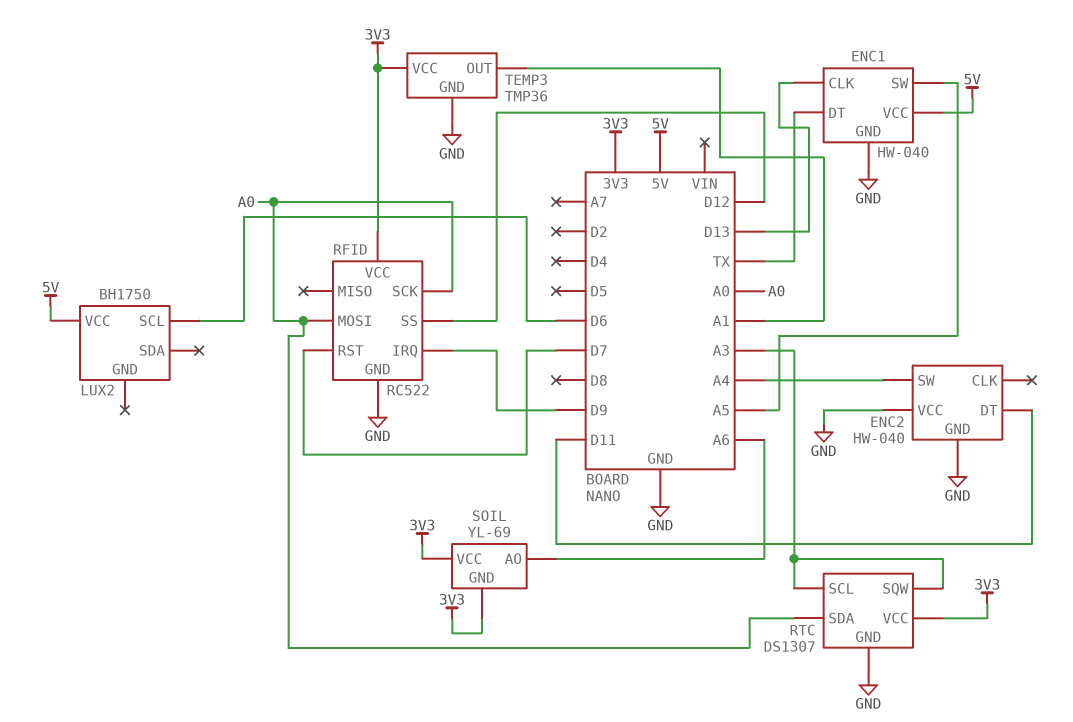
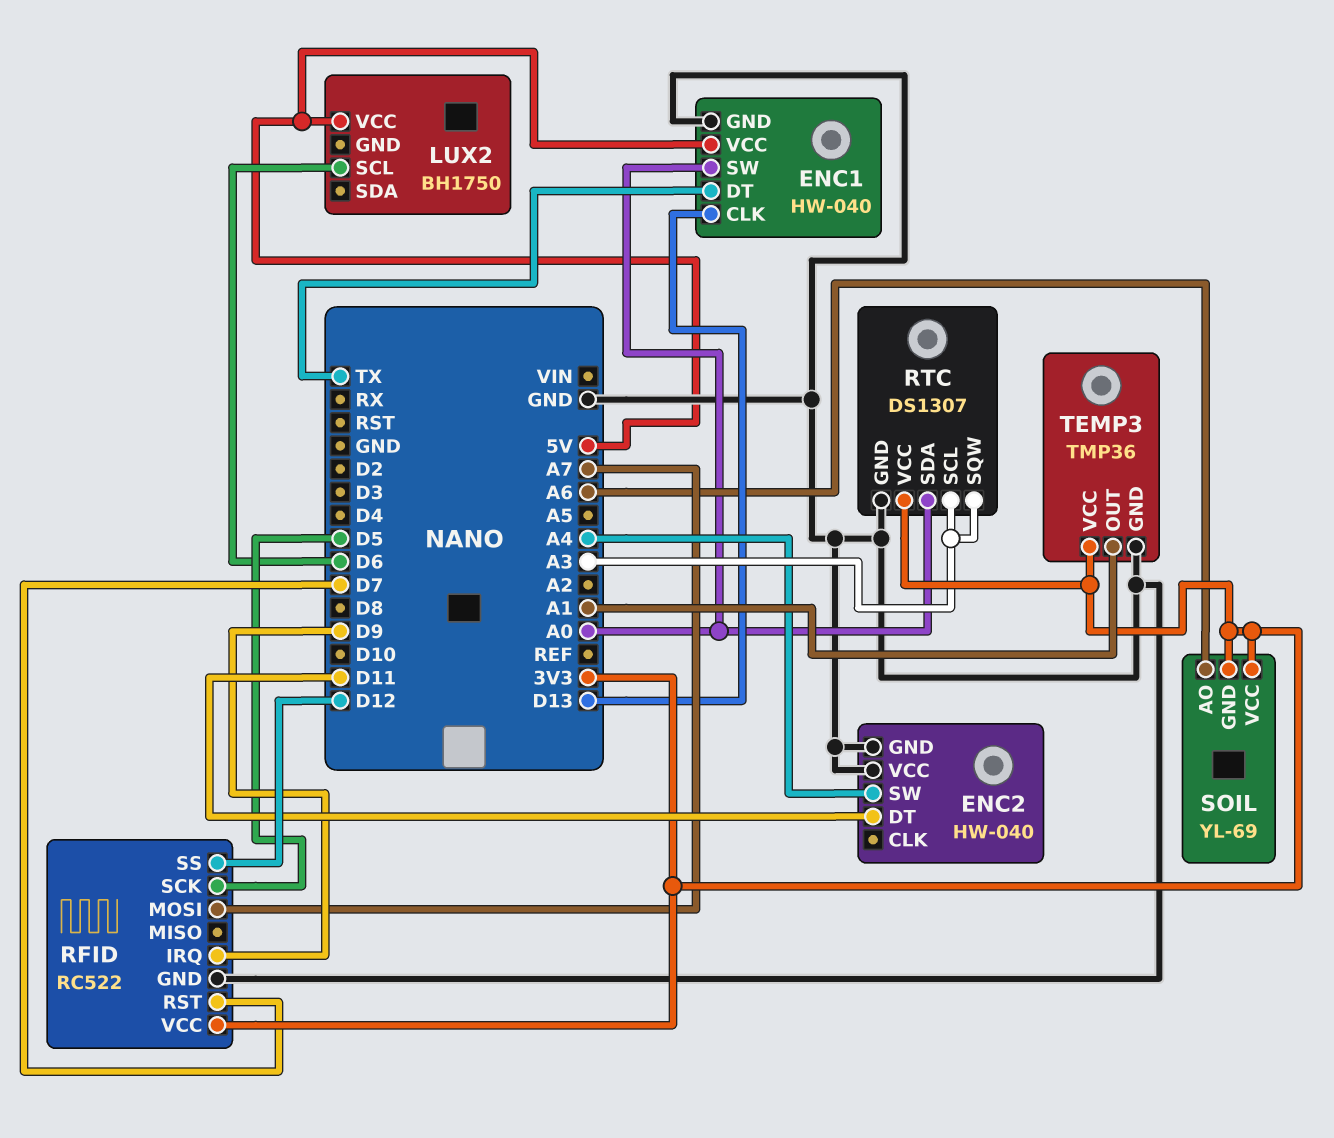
ENC1 pin SW: A5 -> A0
RFID pin MOSI: A0 -> A7
RFID pin SCK: A0 -> D5

